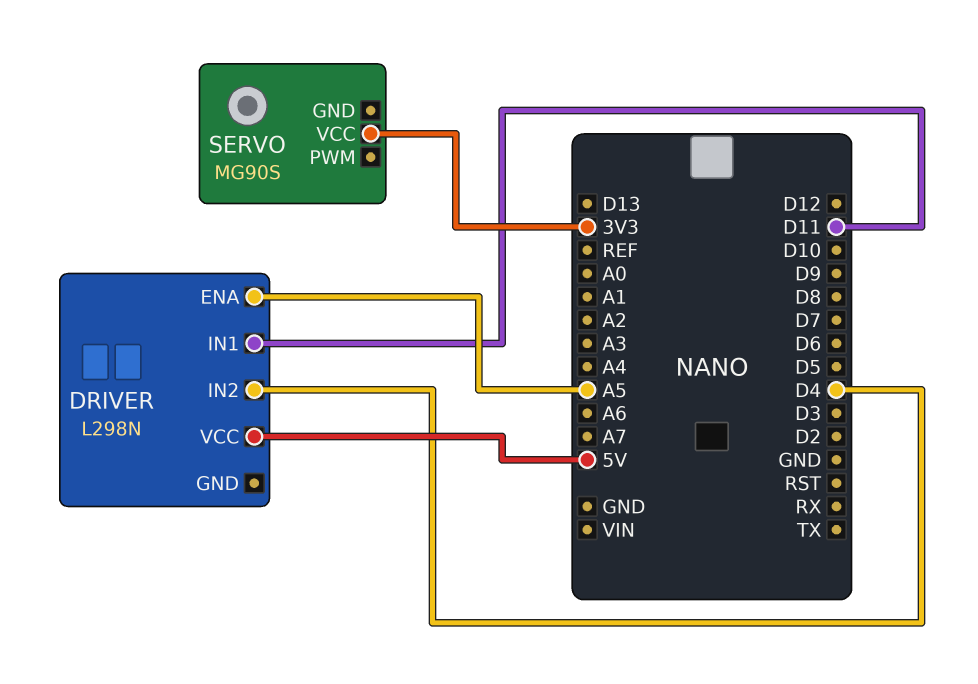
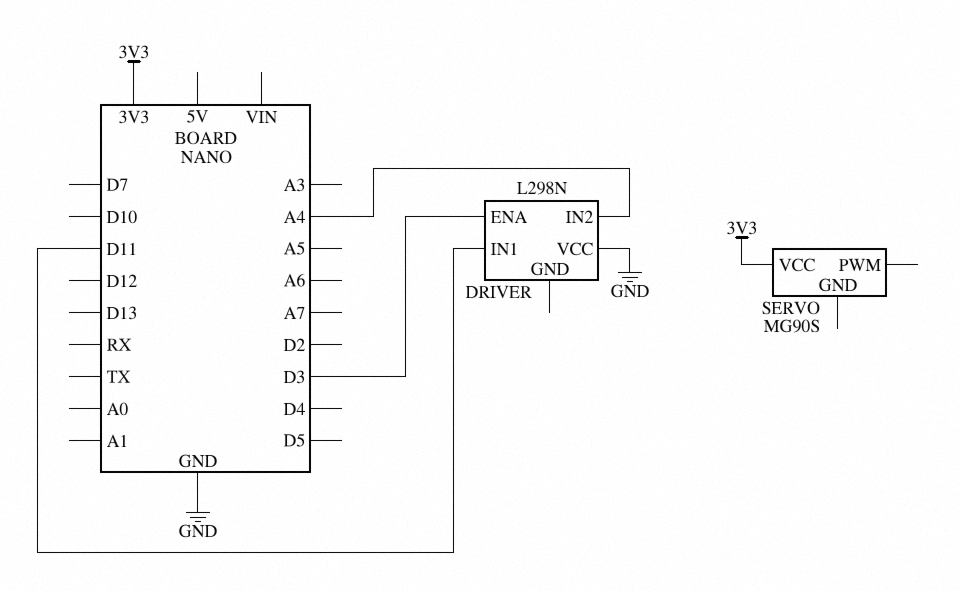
DRIVER pin ENA: A5 -> D3
DRIVER pin IN2: D4 -> A4
DRIVER pin VCC: 5V -> GND

